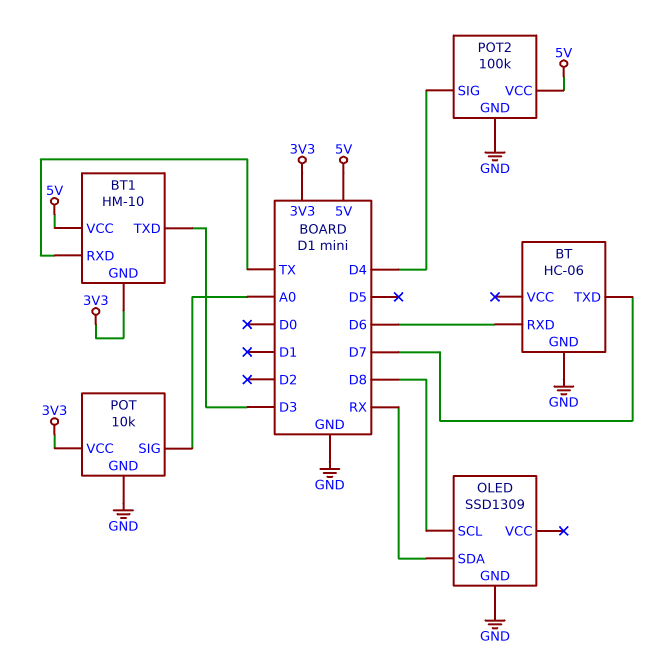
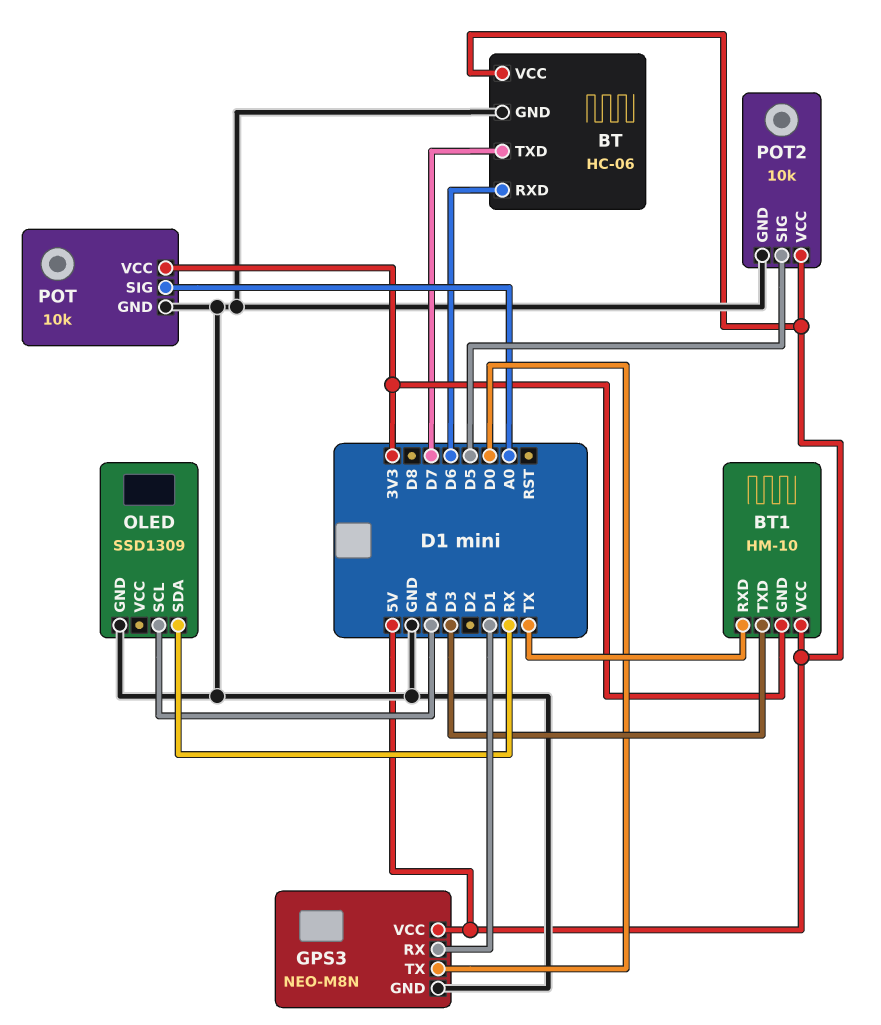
BT pin VCC: none -> 5V
GPS3: none -> NEO-M8N
GPS3 pin GND: none -> GND
GPS3 pin RX: none -> D1
GPS3 pin TX: none -> D0
GPS3 pin VCC: none -> 5V
OLED pin SCL: D8 -> D4
POT2: 100k -> 10k
POT2 pin SIG: D4 -> D5

